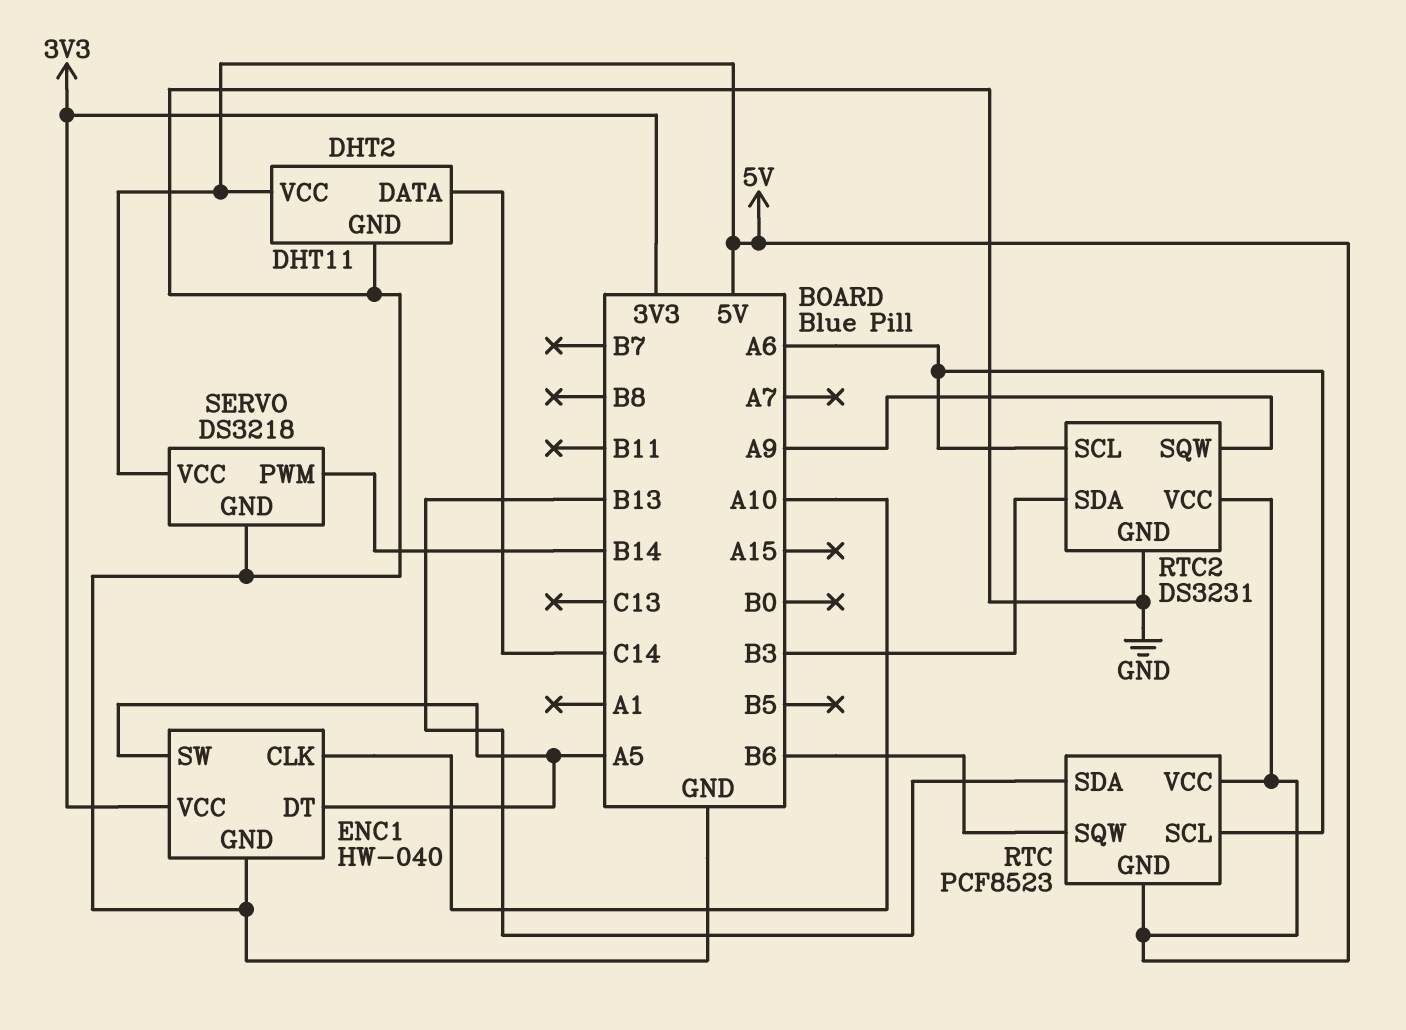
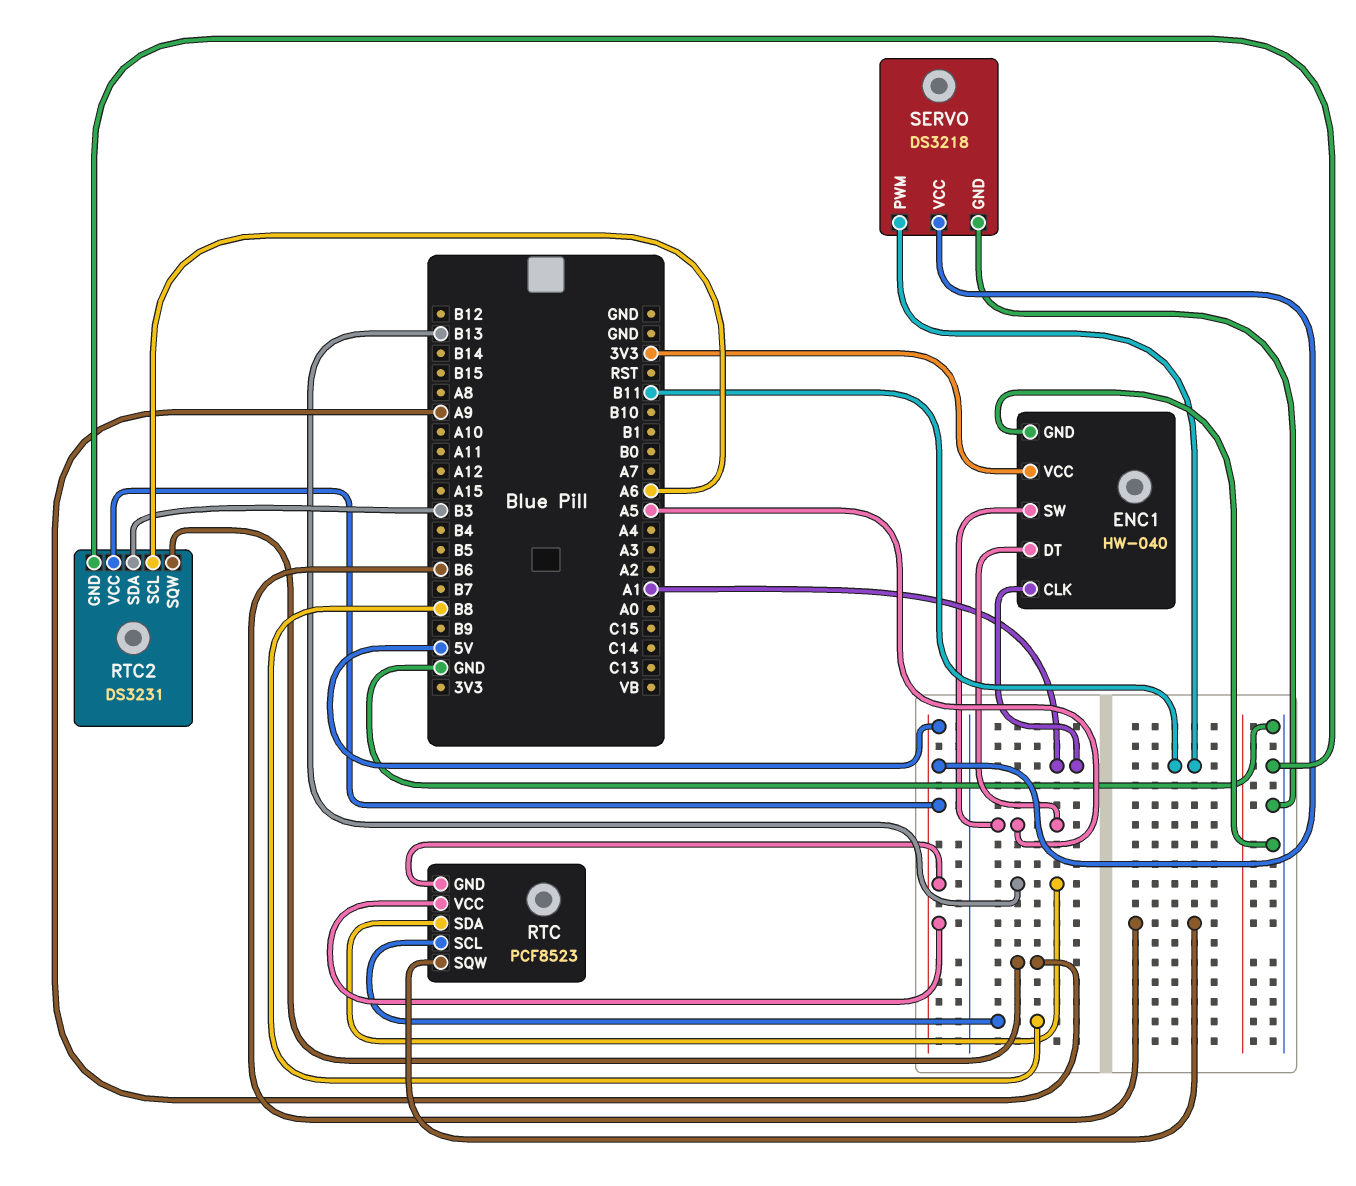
DHT2: DHT11 -> none
DHT2 pin DATA: C14 -> none
DHT2 pin GND: GND -> none
DHT2 pin VCC: 5V -> none
ENC1 pin CLK: A10 -> A1
RTC pin SCL: A6 -> B8
SERVO pin PWM: B14 -> B11

